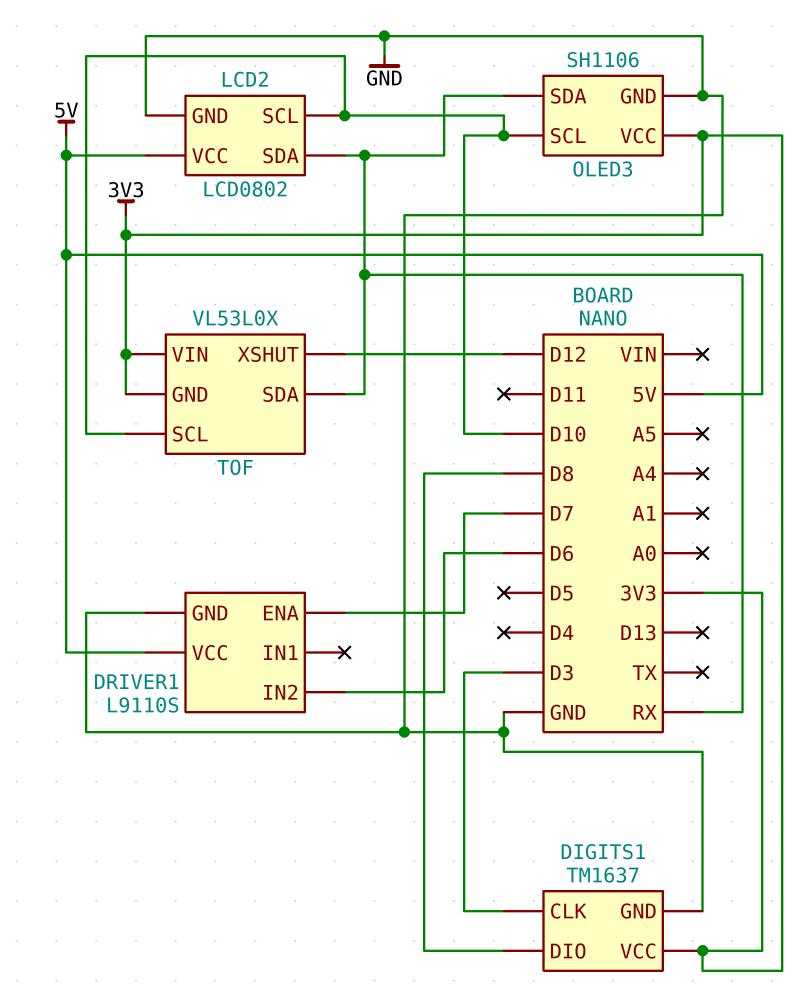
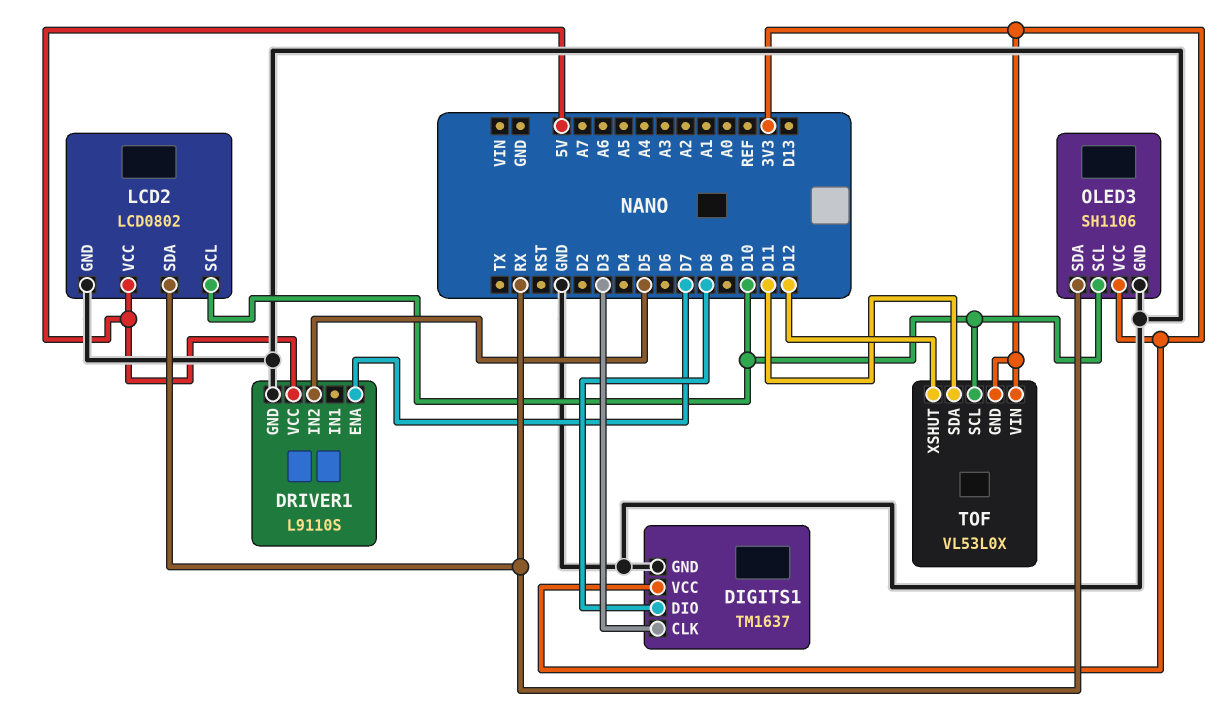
DRIVER1 pin IN2: D6 -> D5
TOF pin SDA: RX -> D11

